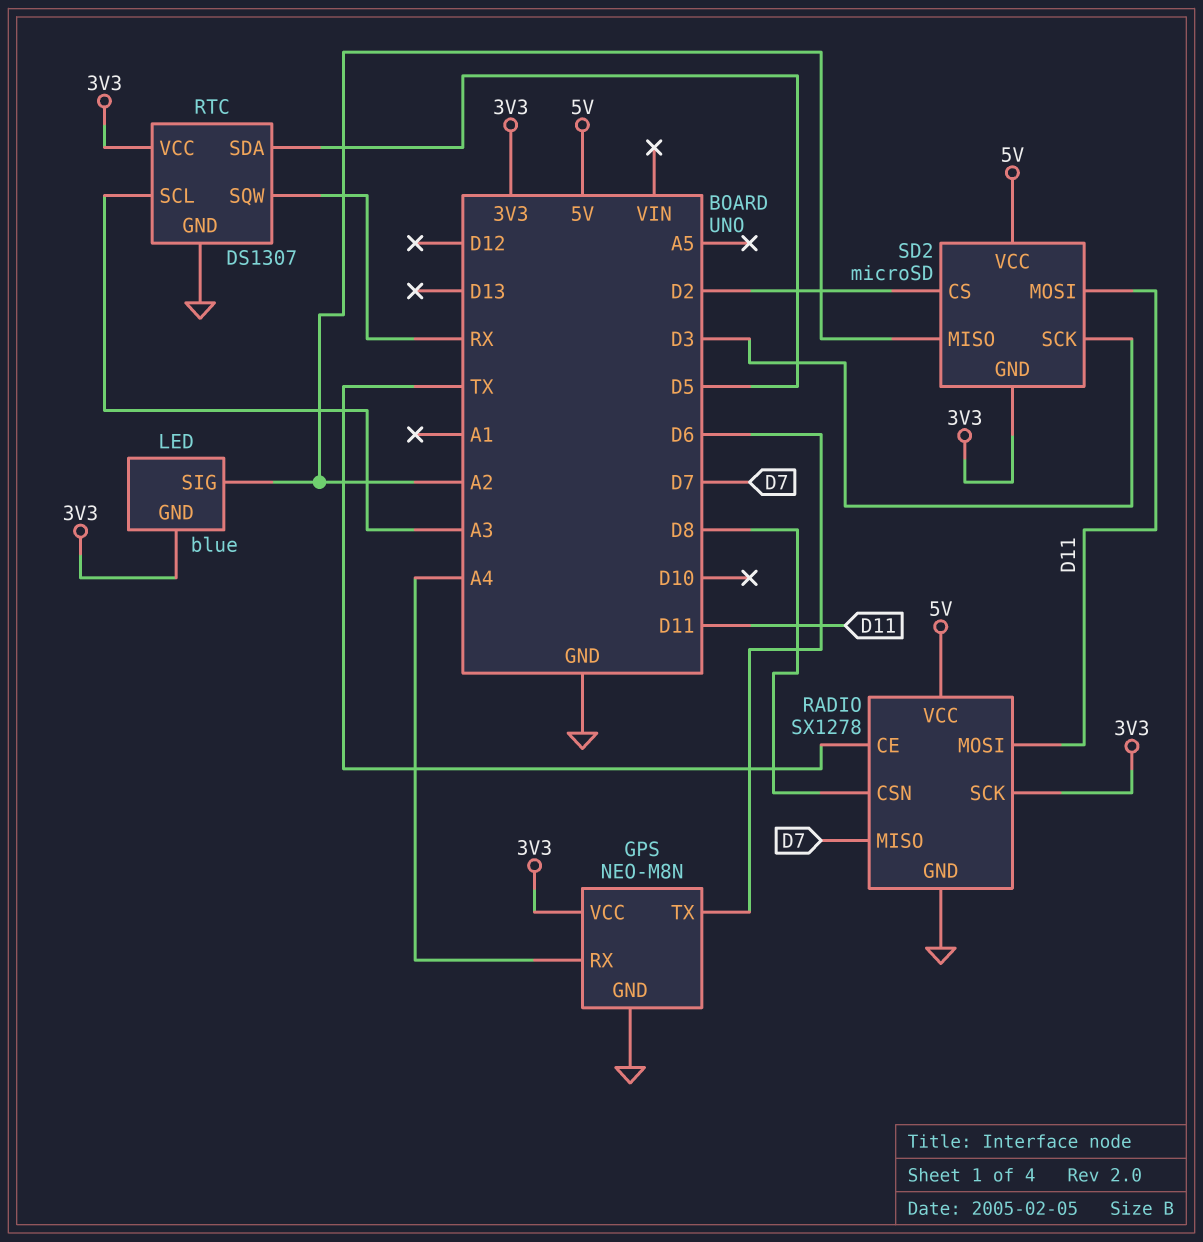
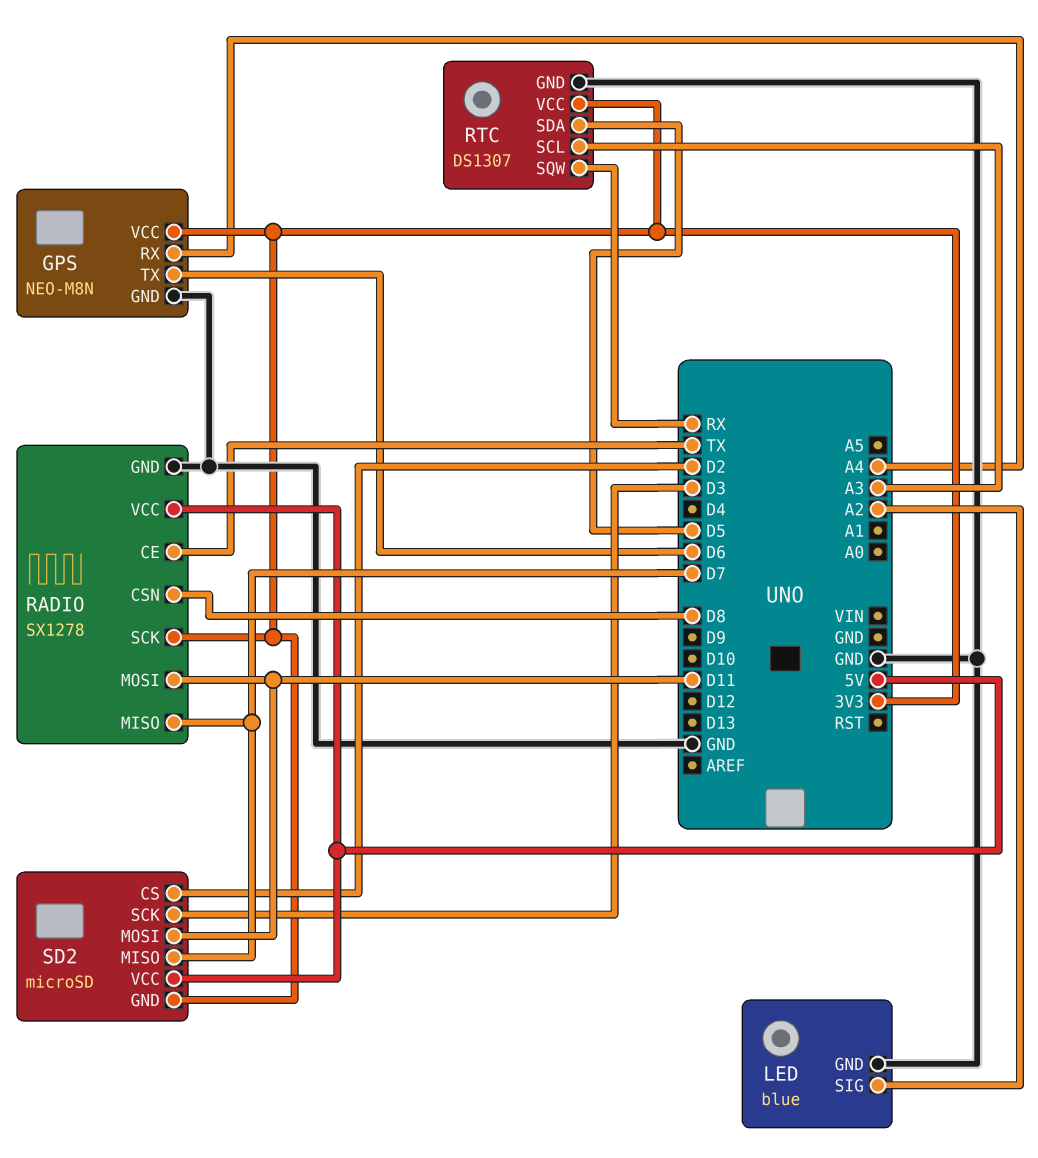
LED pin GND: 3V3 -> GND
SD2 pin MISO: A2 -> D7

